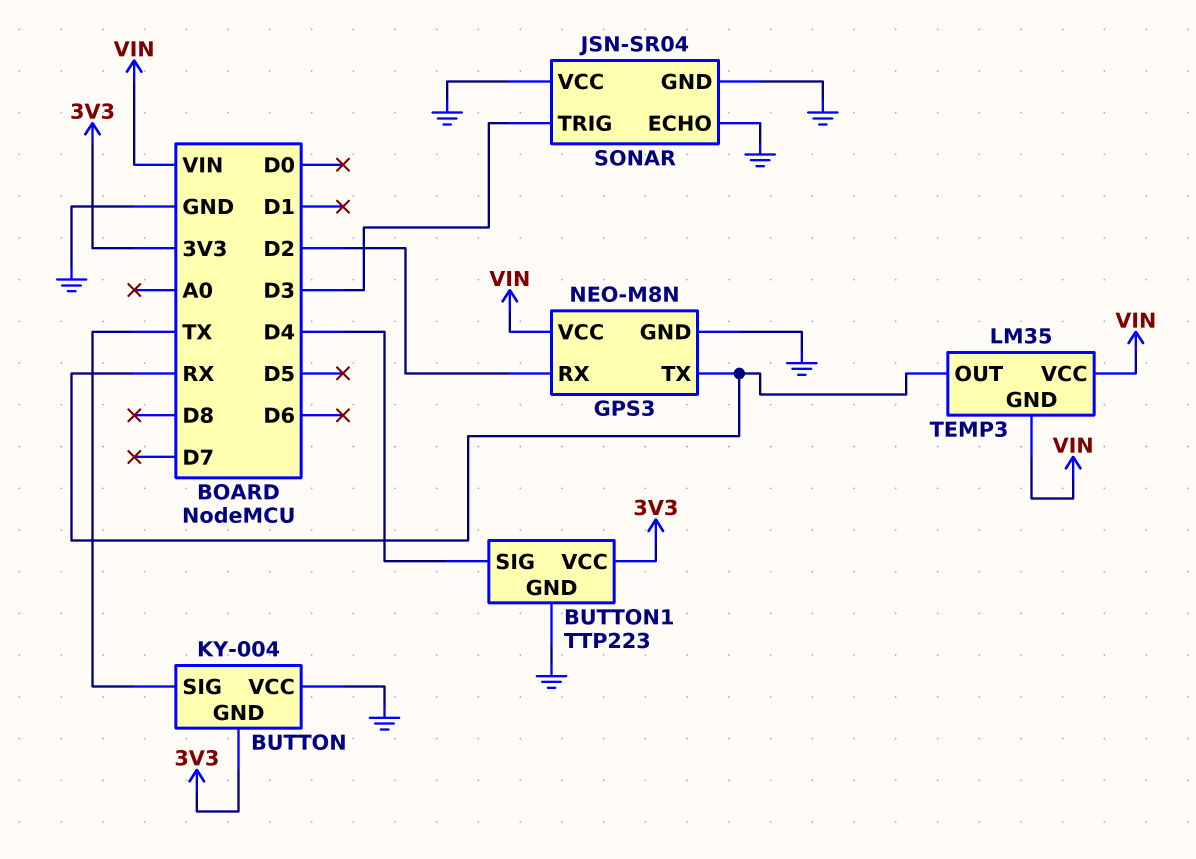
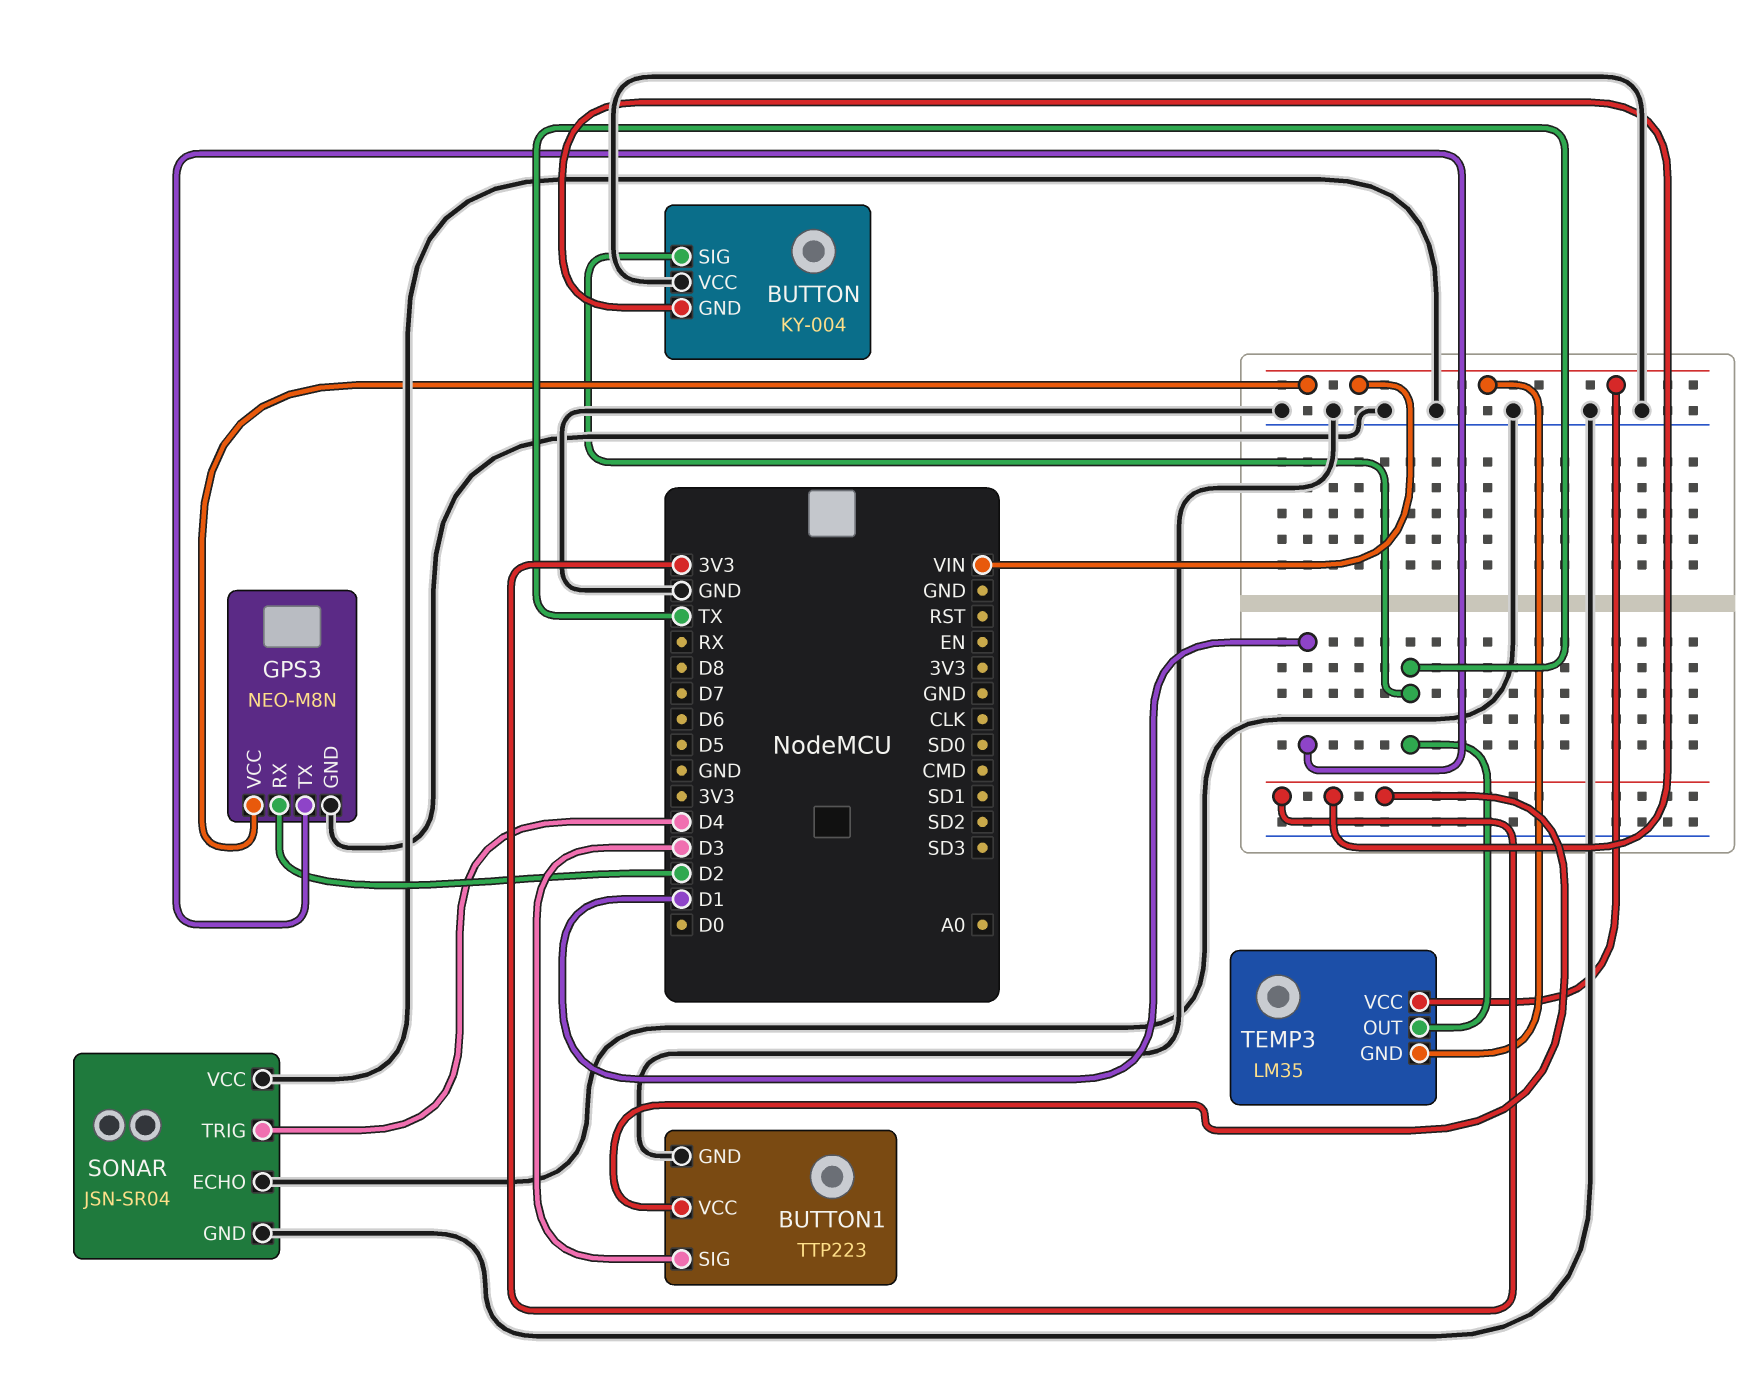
BUTTON1 pin SIG: D4 -> D3
GPS3 pin TX: RX -> D1
SONAR pin TRIG: D3 -> D4
TEMP3 pin OUT: RX -> TX

